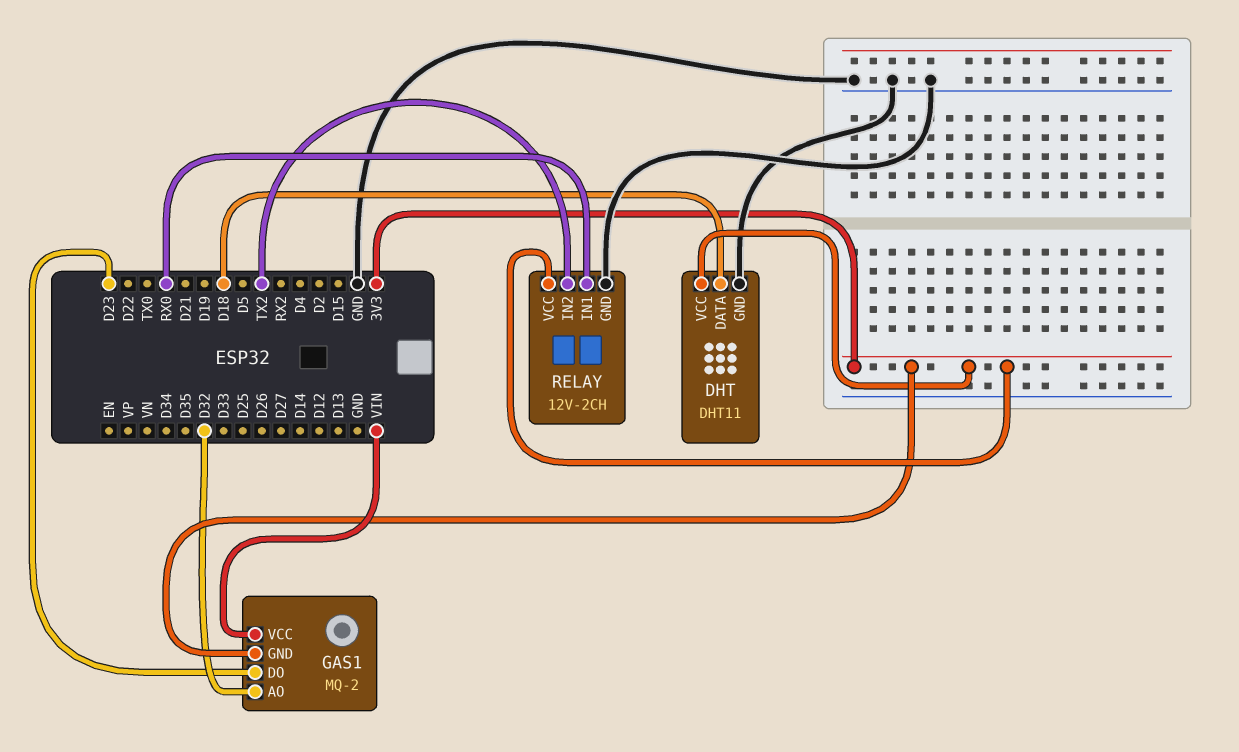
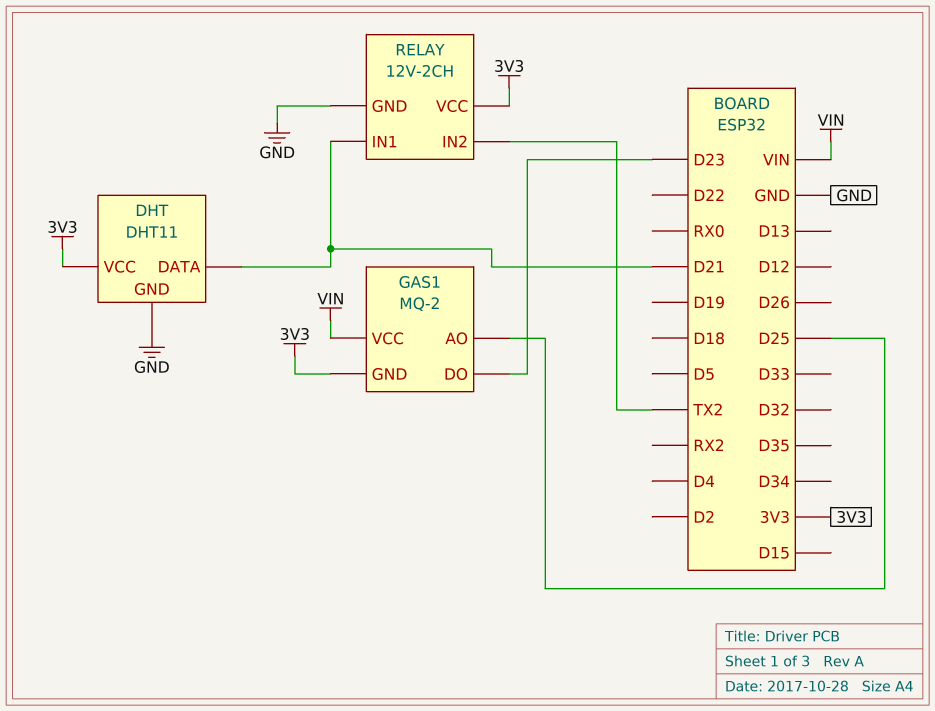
DHT pin DATA: D18 -> D21
GAS1 pin AO: D32 -> D25
RELAY pin IN1: RX0 -> D21

